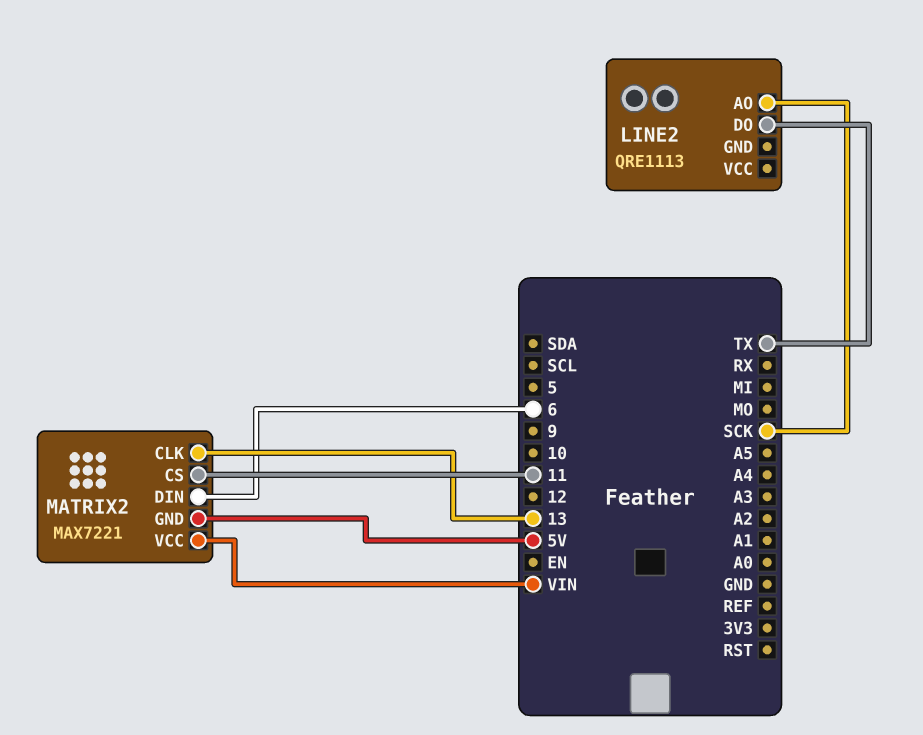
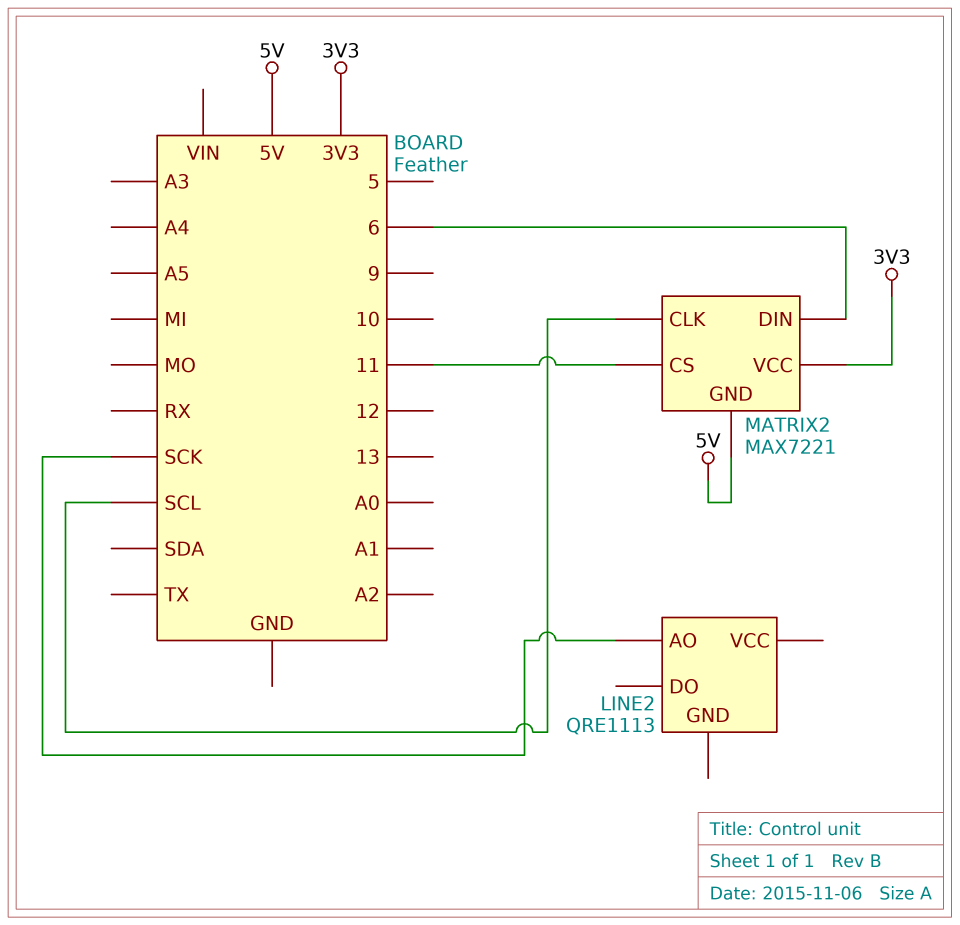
LINE2 pin DO: TX -> none
MATRIX2 pin CLK: 13 -> SCL
MATRIX2 pin VCC: VIN -> 3V3

